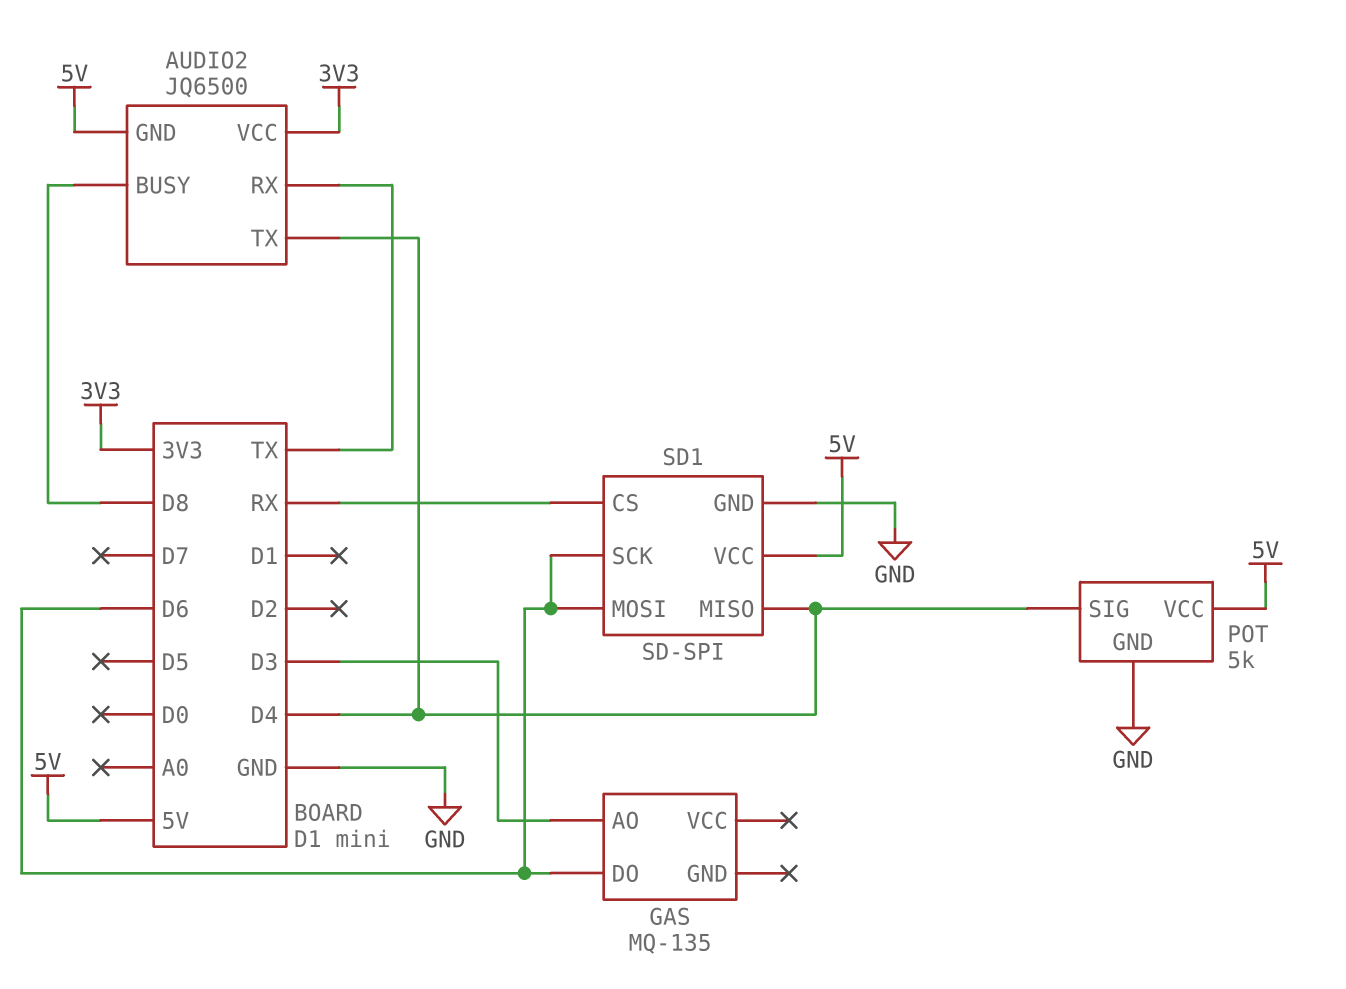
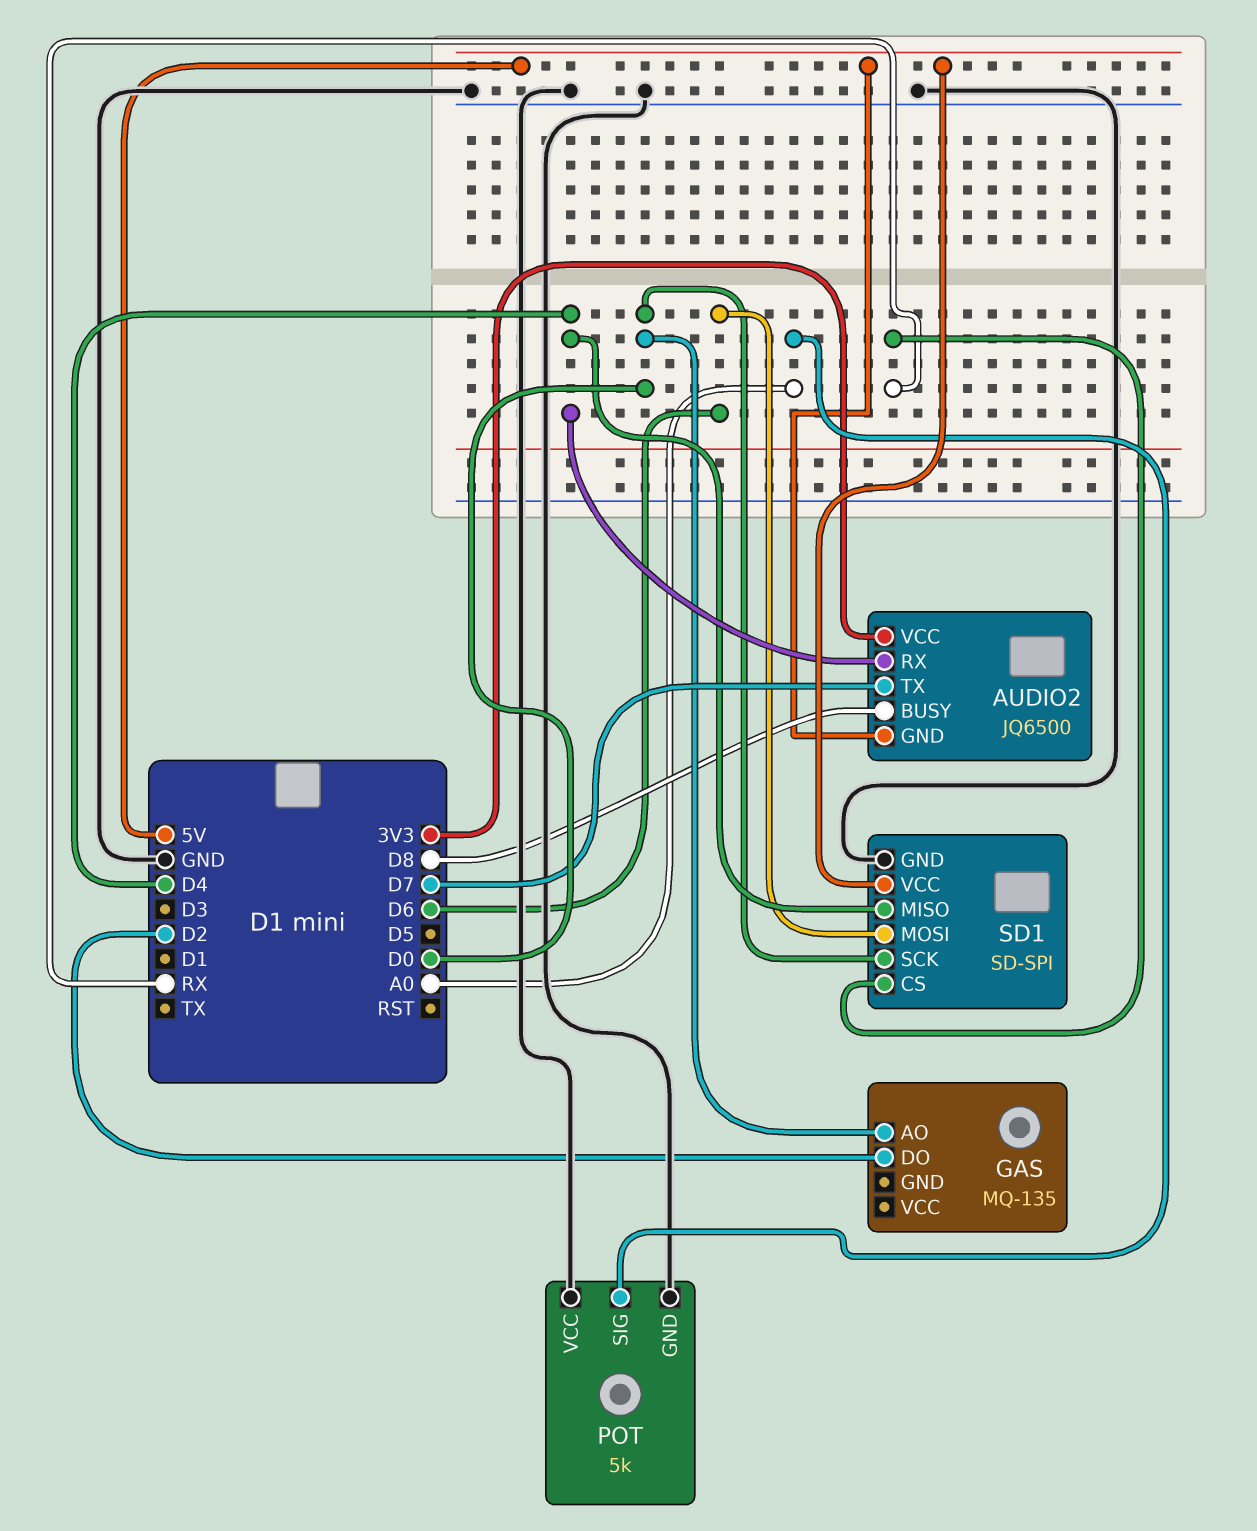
AUDIO2 pin RX: TX -> D4
AUDIO2 pin TX: D4 -> D7
GAS pin AO: D3 -> D0
GAS pin DO: D6 -> D2
POT pin SIG: D4 -> A0
POT pin VCC: 5V -> GND
SD1 pin SCK: D6 -> D0

